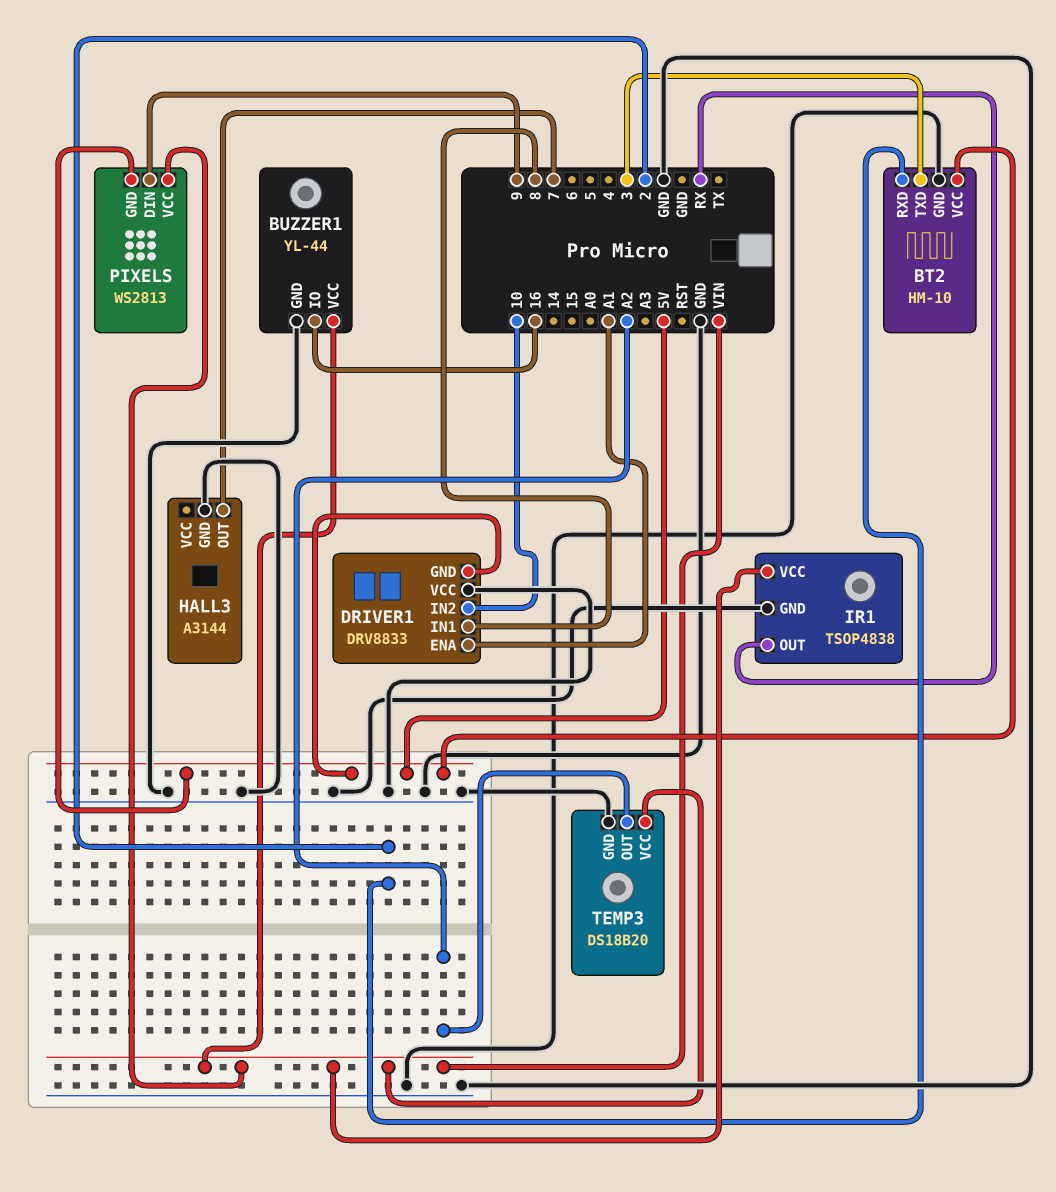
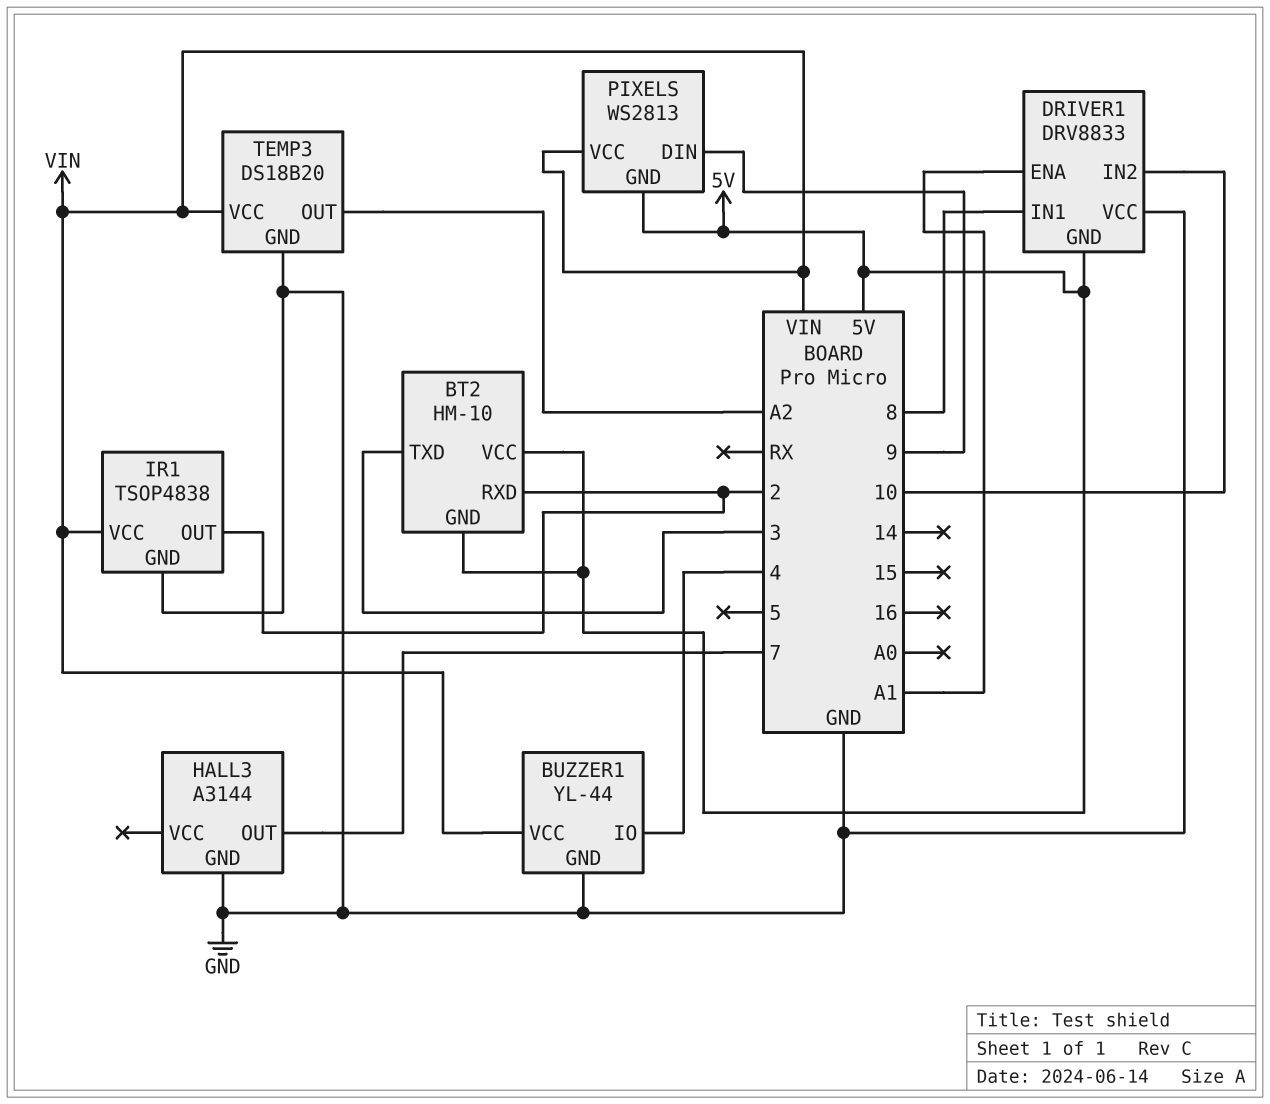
BT2 pin GND: GND -> 5V
BUZZER1 pin IO: 16 -> 4
IR1 pin OUT: RX -> 2

